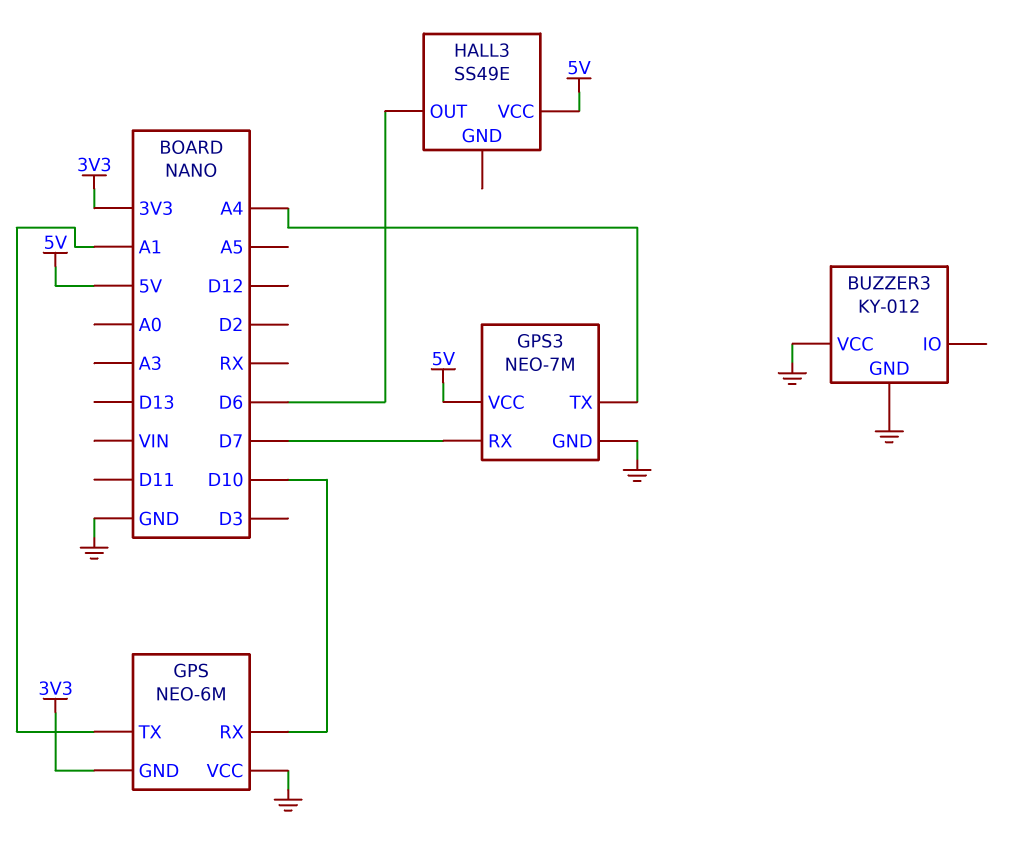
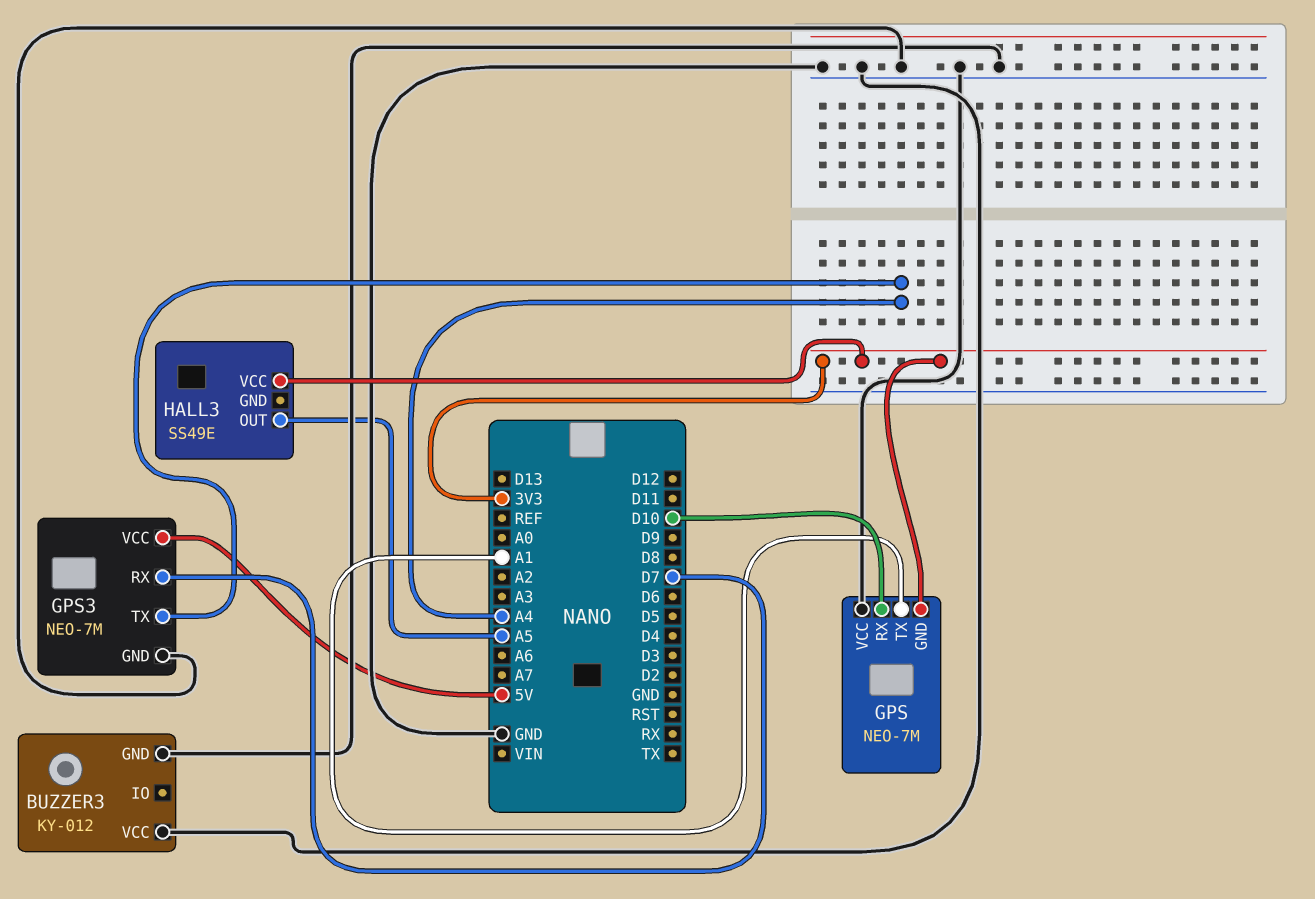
GPS: NEO-6M -> NEO-7M
HALL3 pin OUT: D6 -> A5
HALL3 pin VCC: 5V -> 3V3

